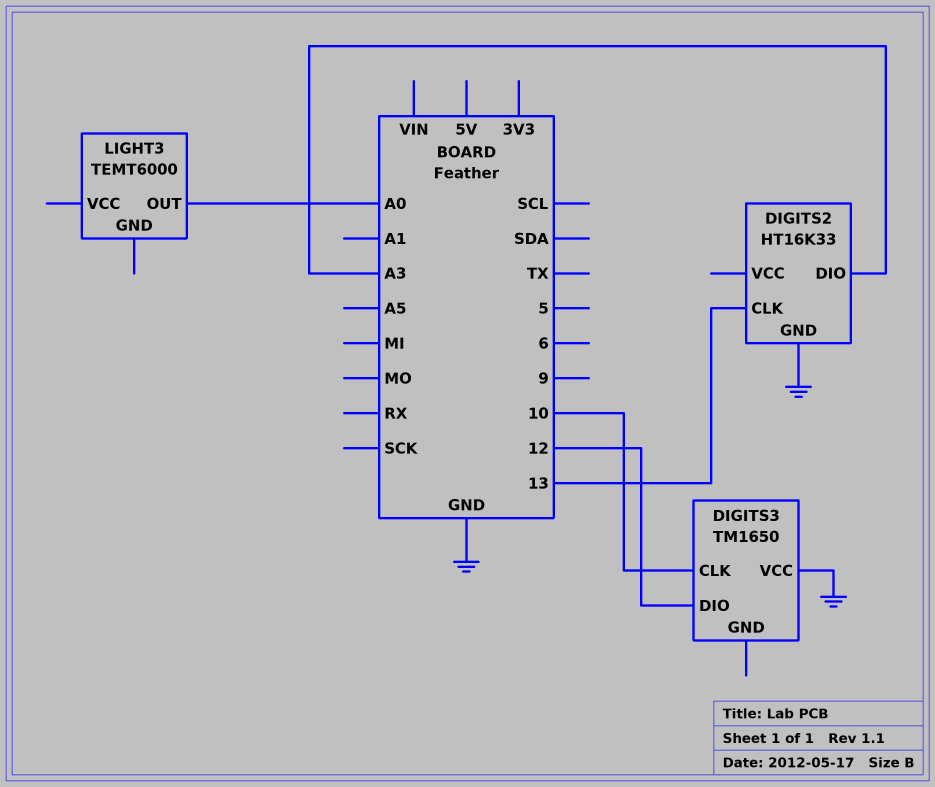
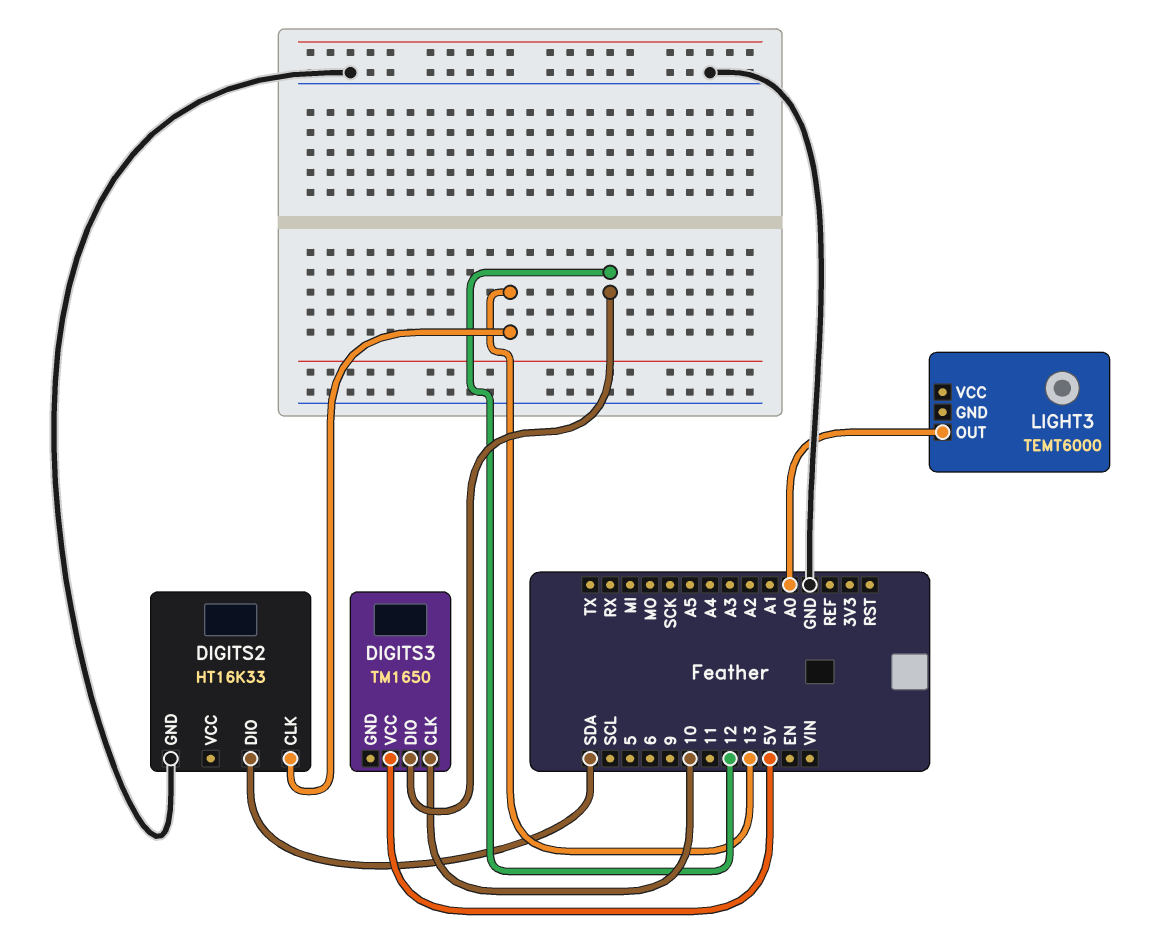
DIGITS2 pin DIO: A3 -> SDA
DIGITS3 pin VCC: GND -> 5V

